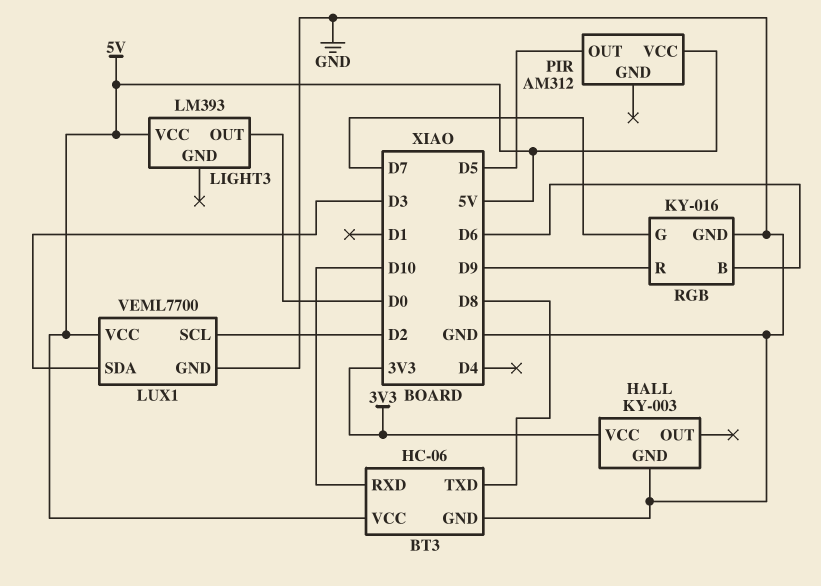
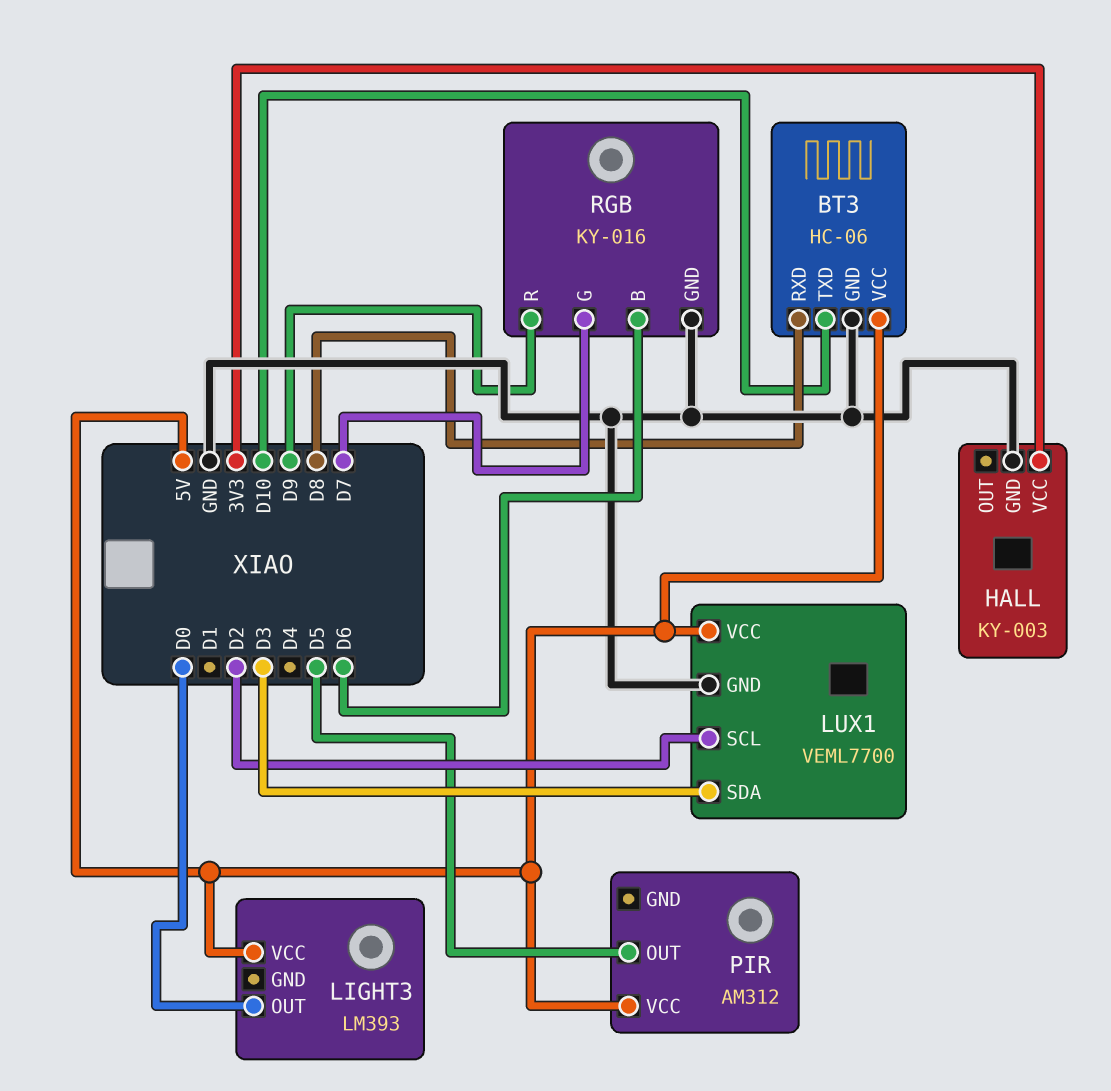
BT3 pin RXD: D10 -> D8
BT3 pin TXD: D8 -> D10

